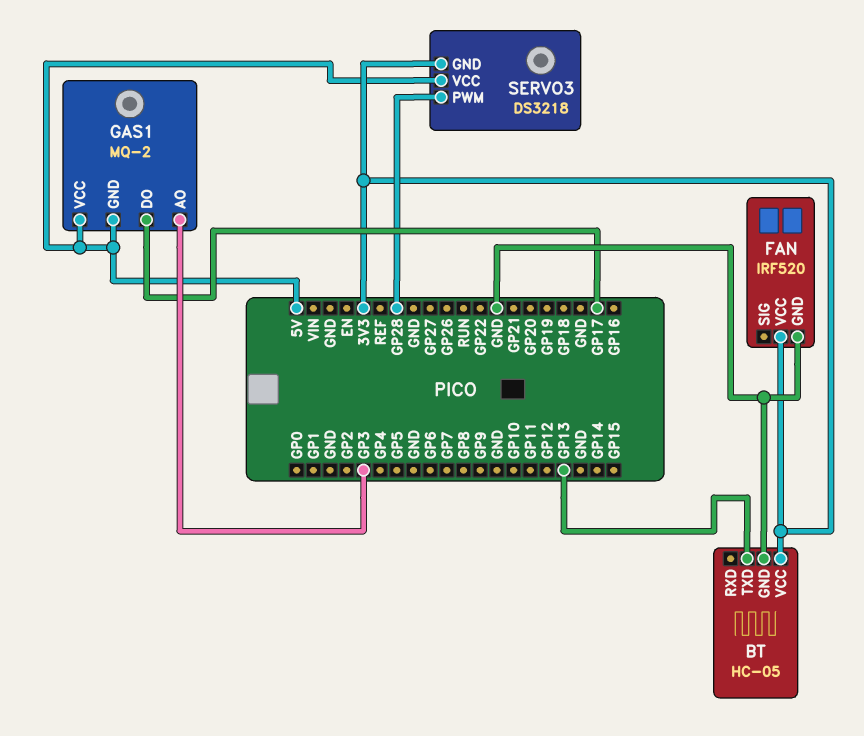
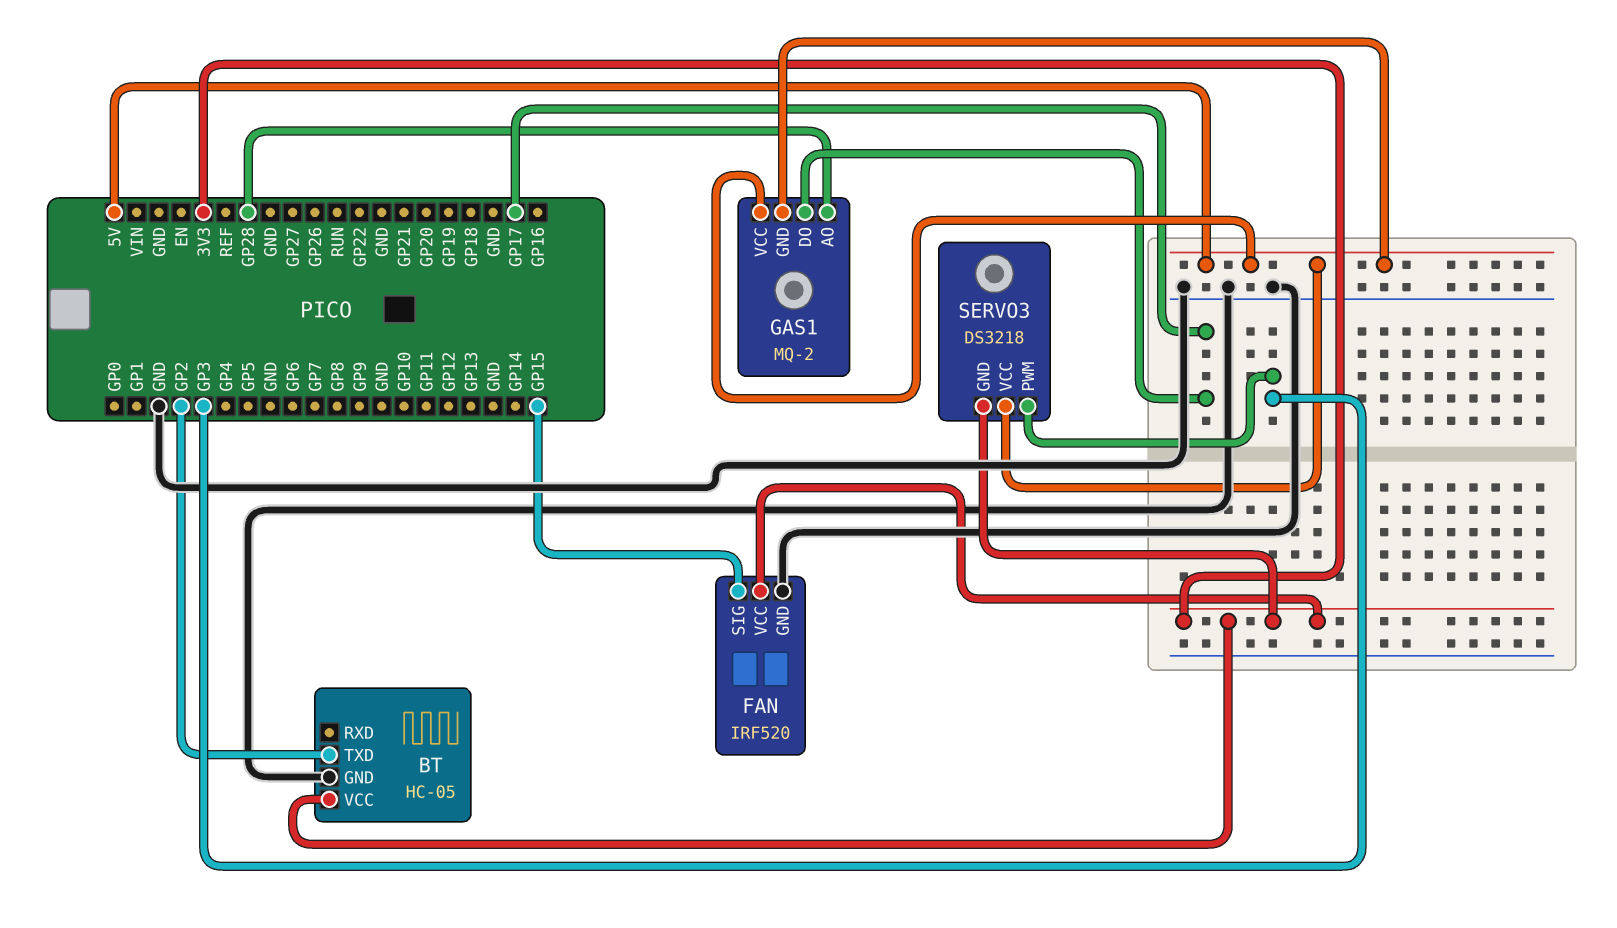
BT pin TXD: GP13 -> GP2
FAN pin SIG: none -> GP15
GAS1 pin AO: GP3 -> GP28
SERVO3 pin PWM: GP28 -> GP3

